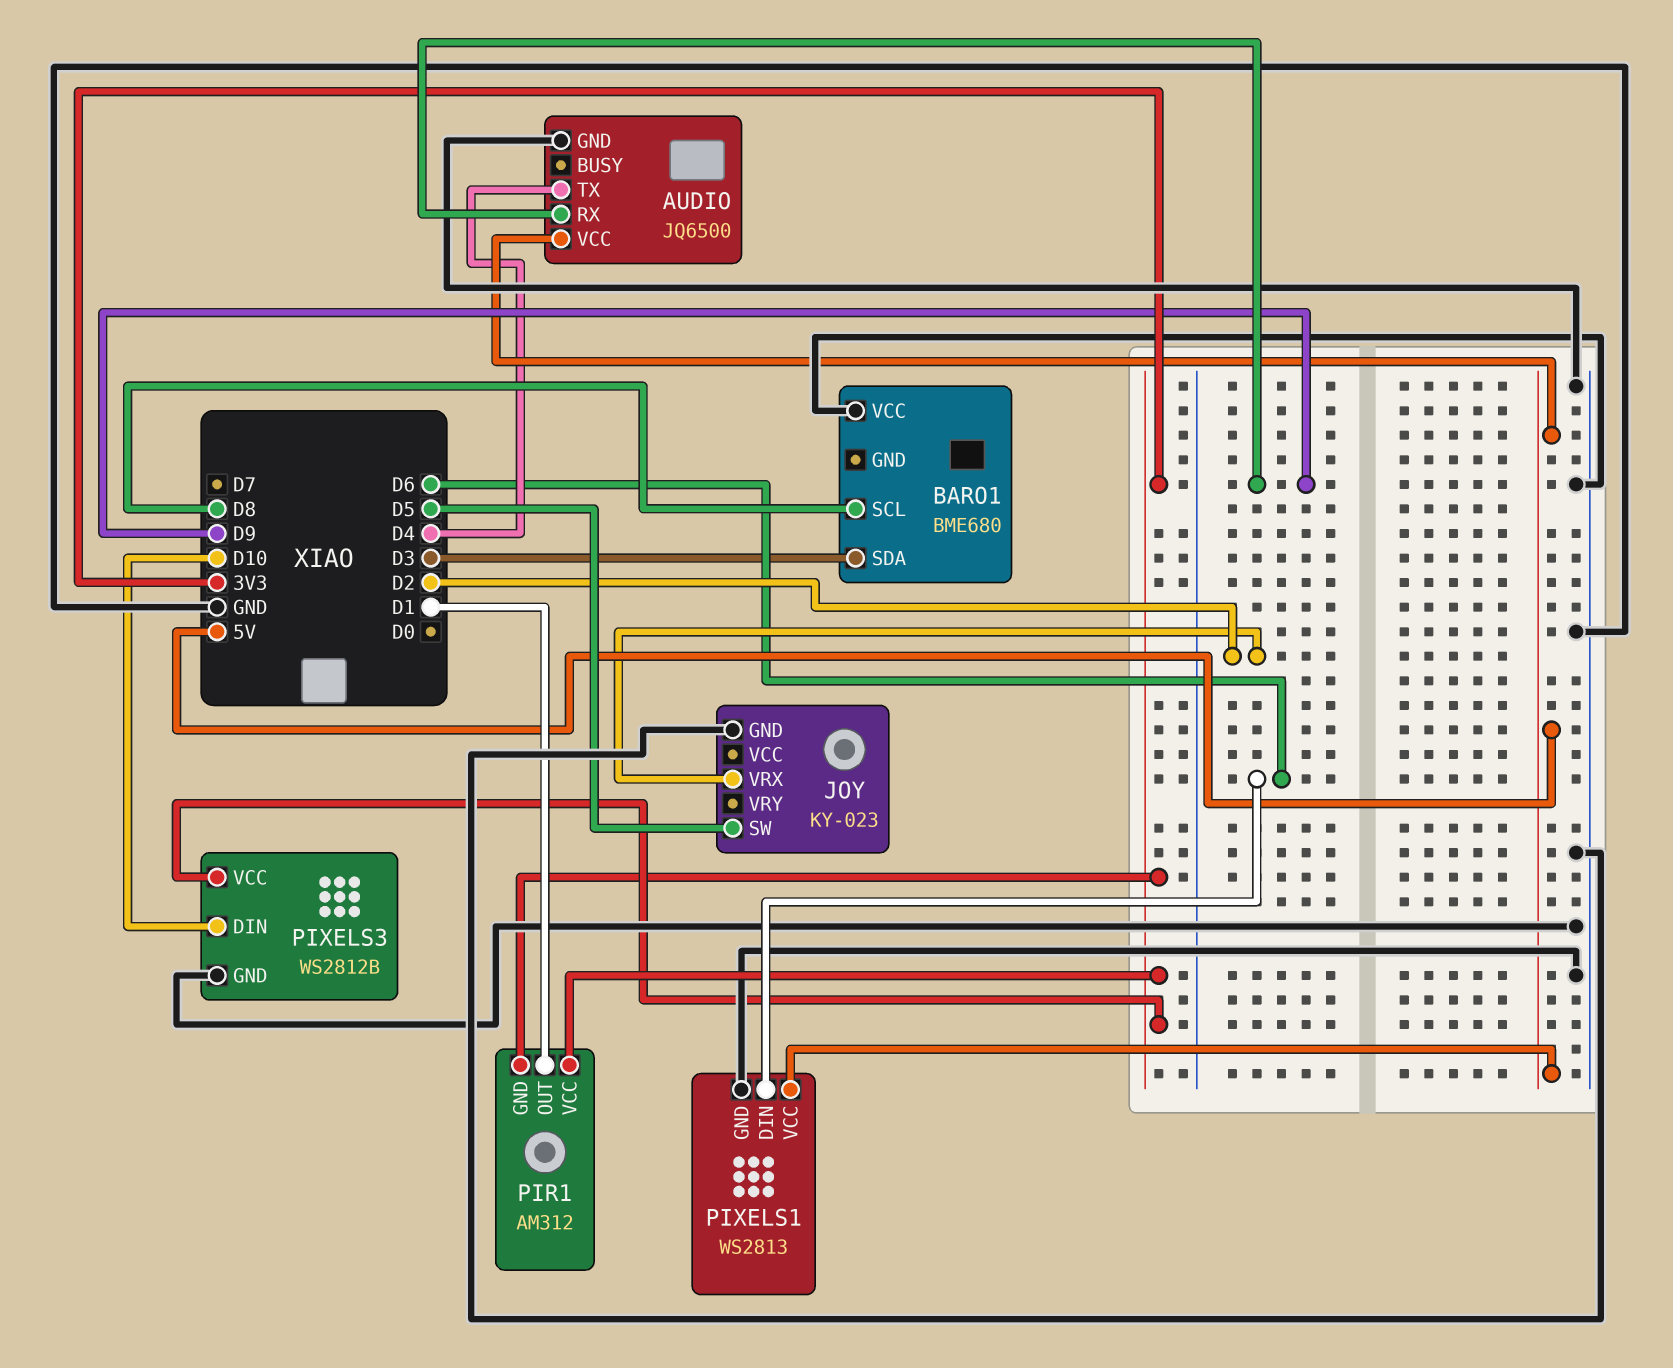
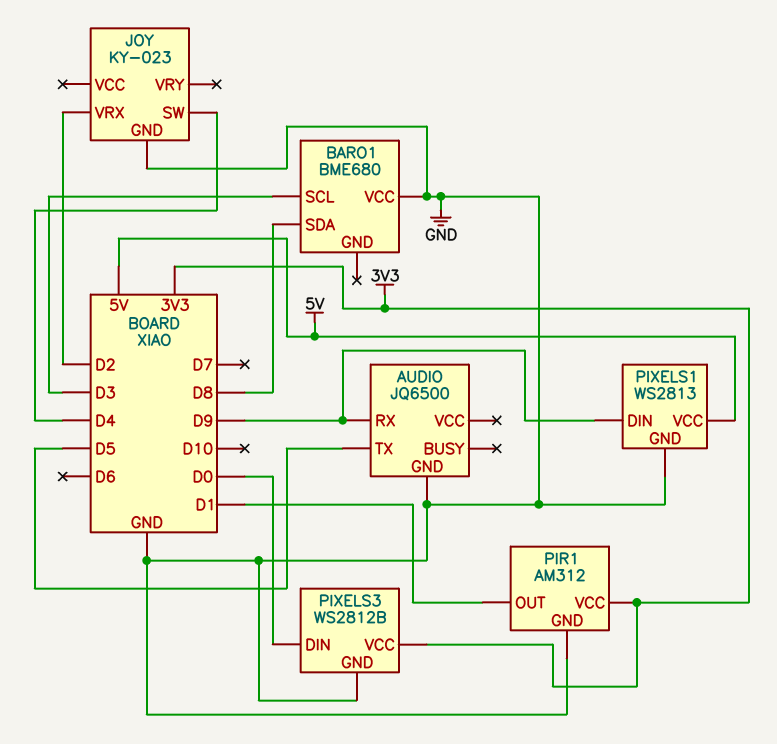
AUDIO pin TX: D4 -> D5
AUDIO pin VCC: 5V -> none
BARO1 pin SCL: D8 -> D3
BARO1 pin SDA: D3 -> D8
JOY pin SW: D5 -> D4
PIR1 pin GND: 3V3 -> GND
PIXELS1 pin DIN: D6 -> D9
PIXELS3 pin DIN: D10 -> D0

